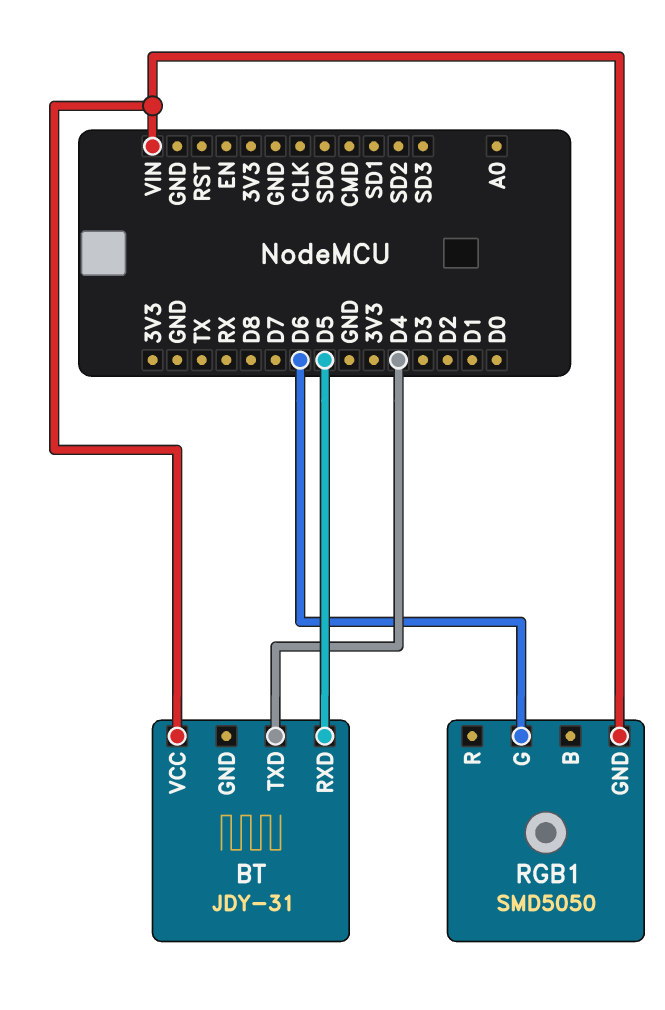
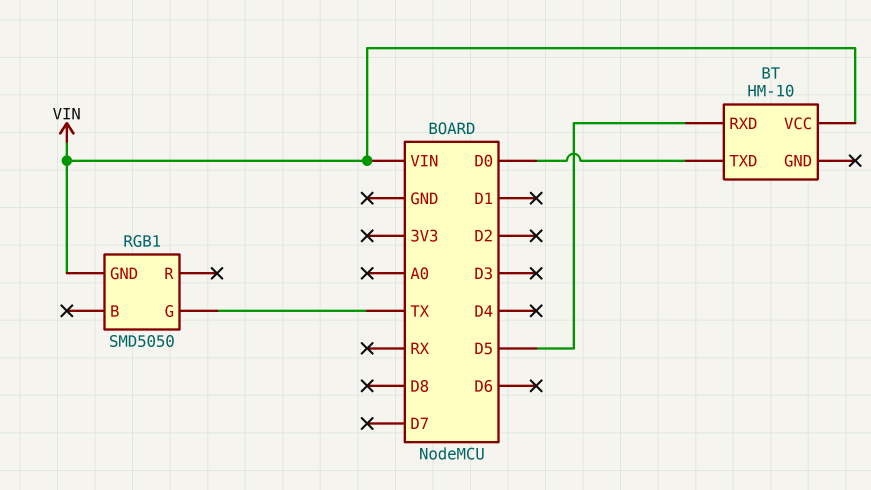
BT: JDY-31 -> HM-10
BT pin TXD: D4 -> D0
RGB1 pin G: D6 -> TX

